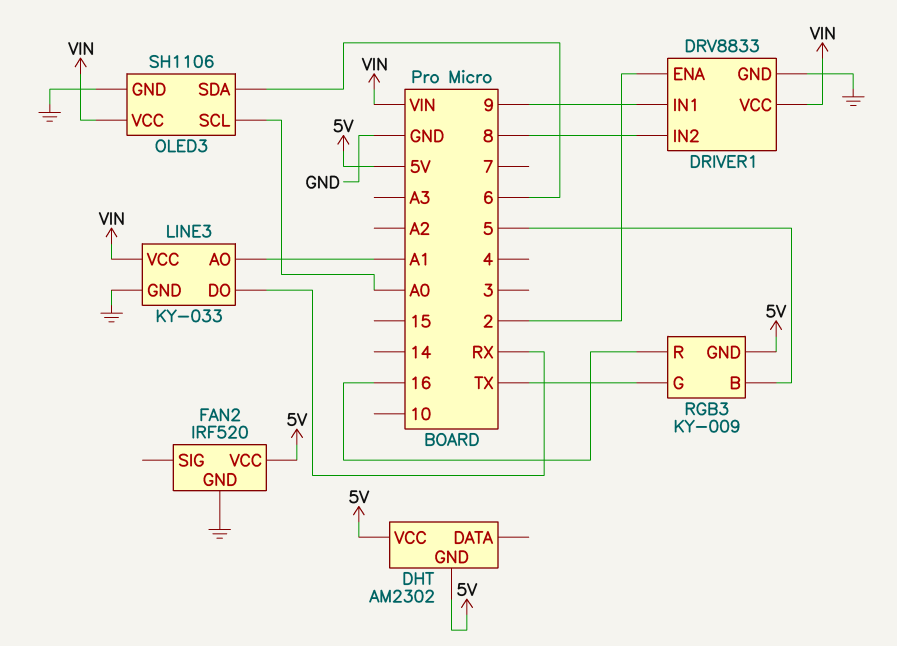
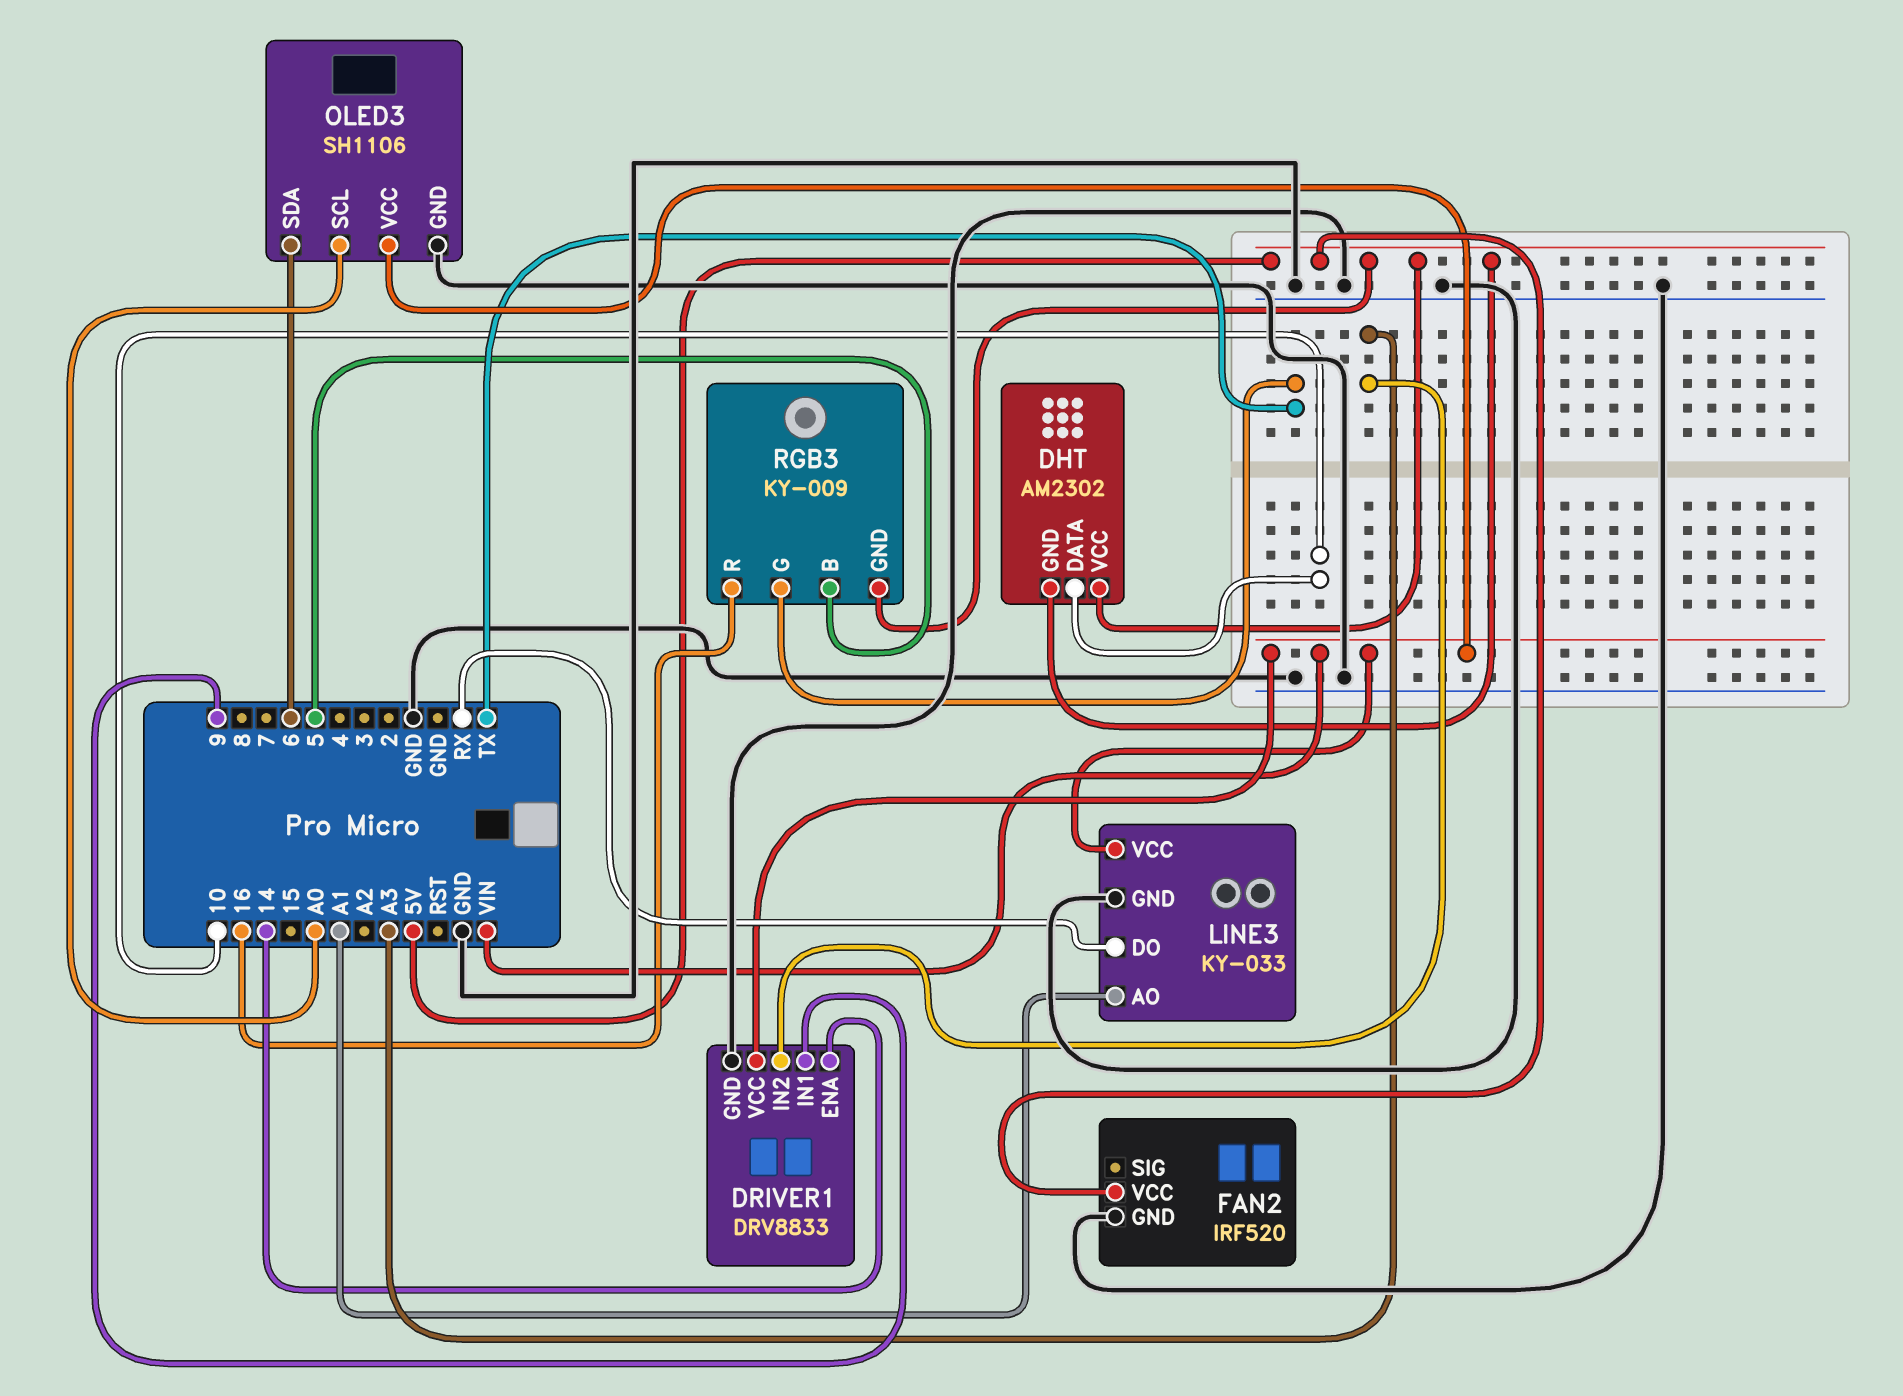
DHT pin DATA: none -> 10
DRIVER1 pin ENA: 2 -> 14
DRIVER1 pin IN2: 8 -> A3

